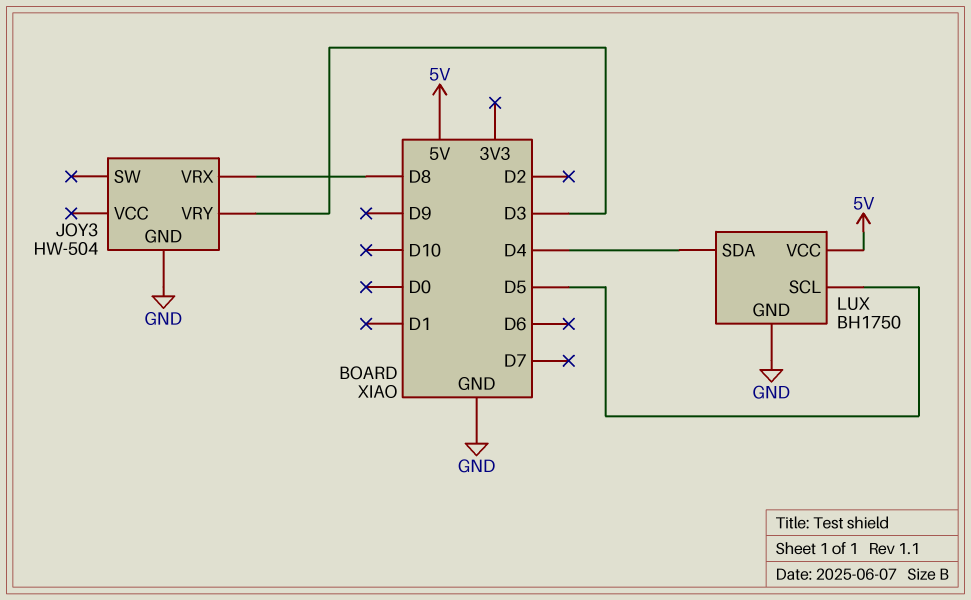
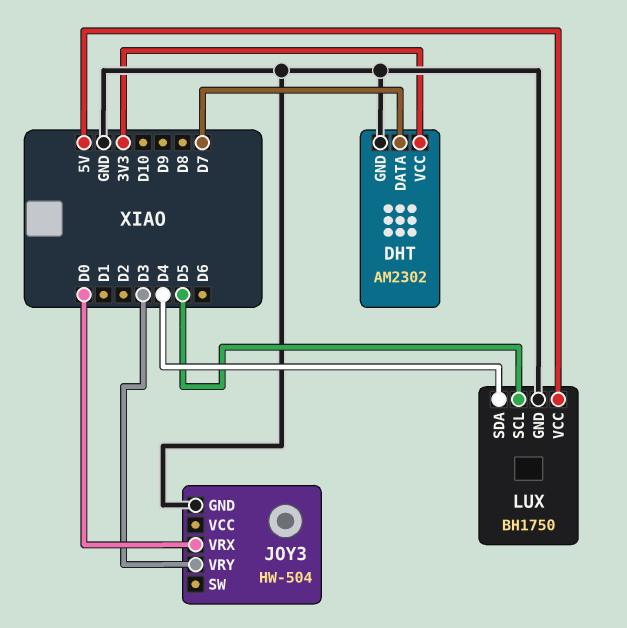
DHT: none -> AM2302
DHT pin DATA: none -> D7
DHT pin GND: none -> GND
DHT pin VCC: none -> 3V3
JOY3 pin VRX: D8 -> D0

